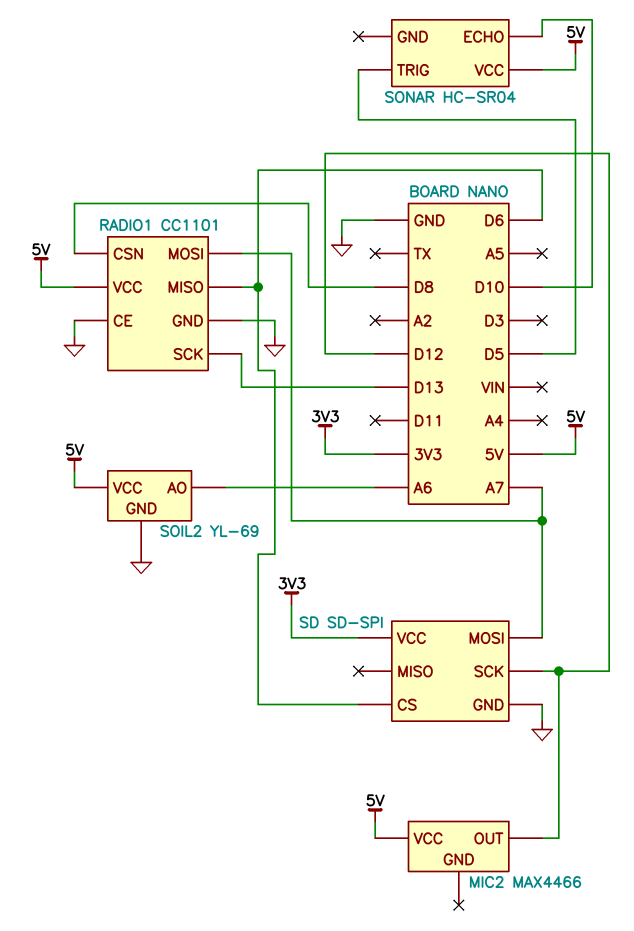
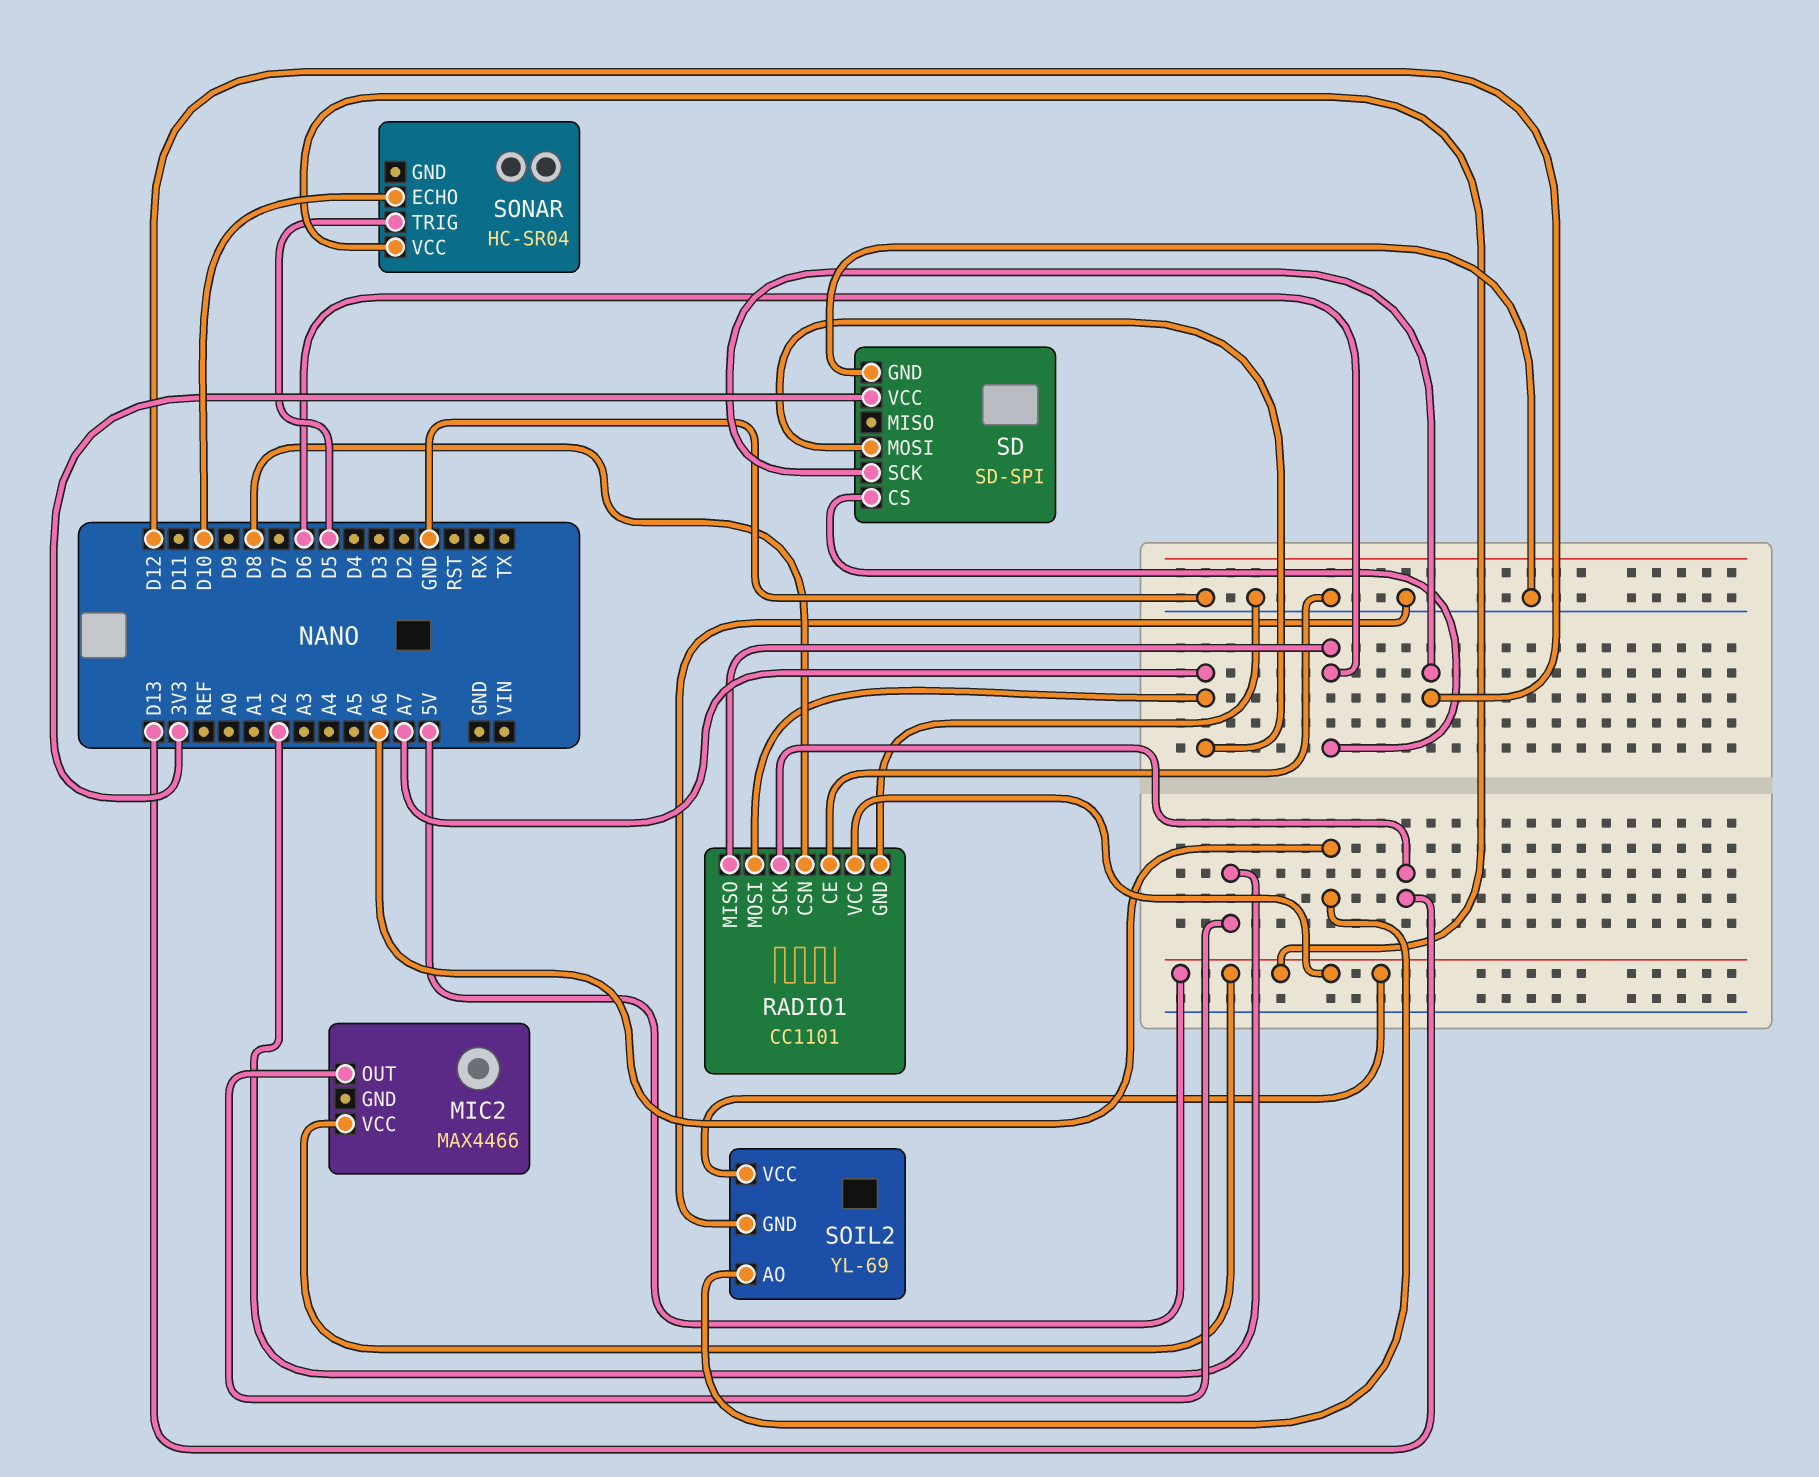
MIC2 pin OUT: D12 -> A2

